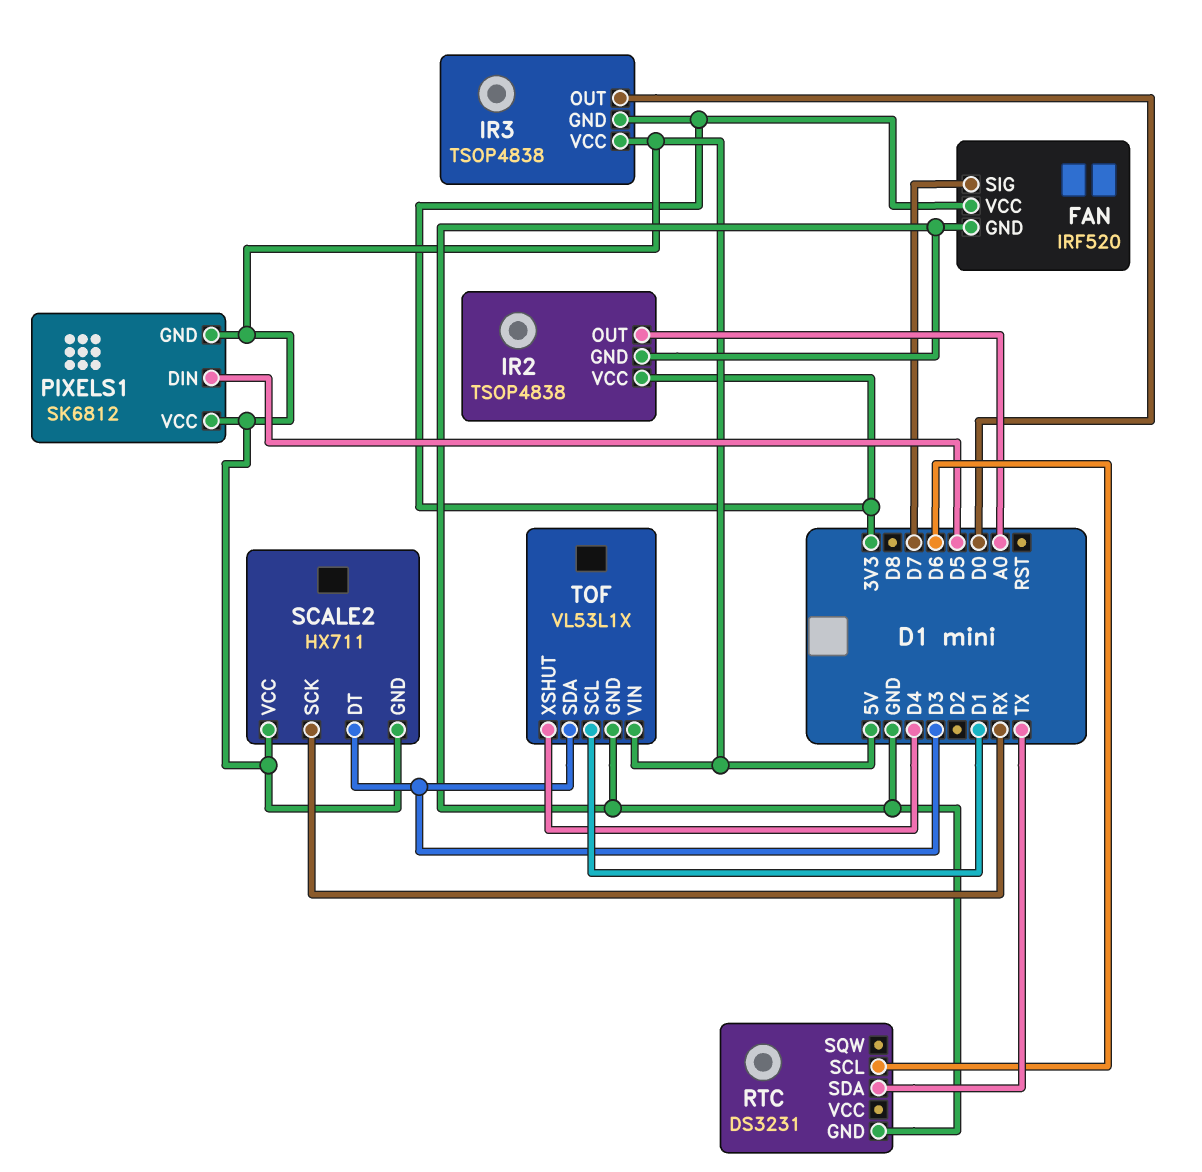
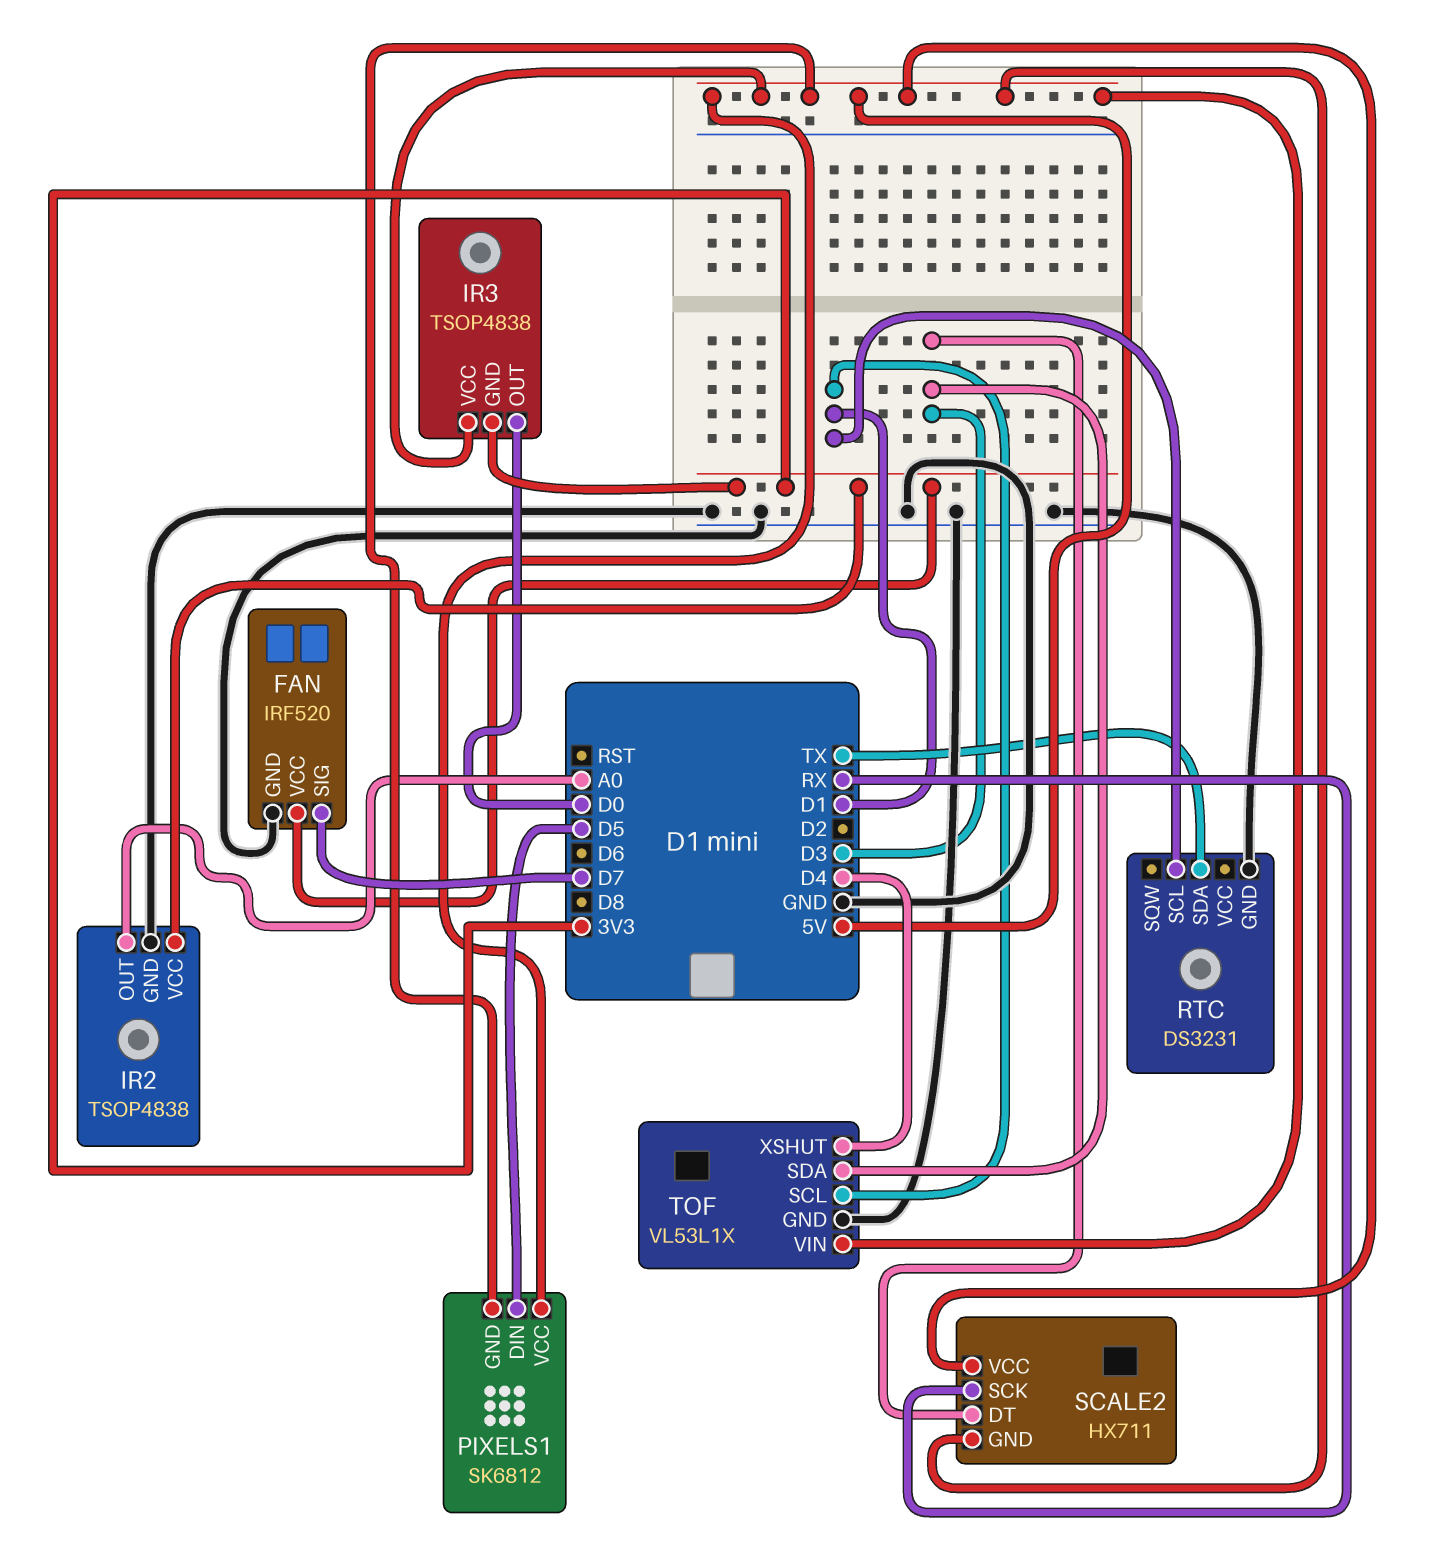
RTC pin SCL: D6 -> D1

